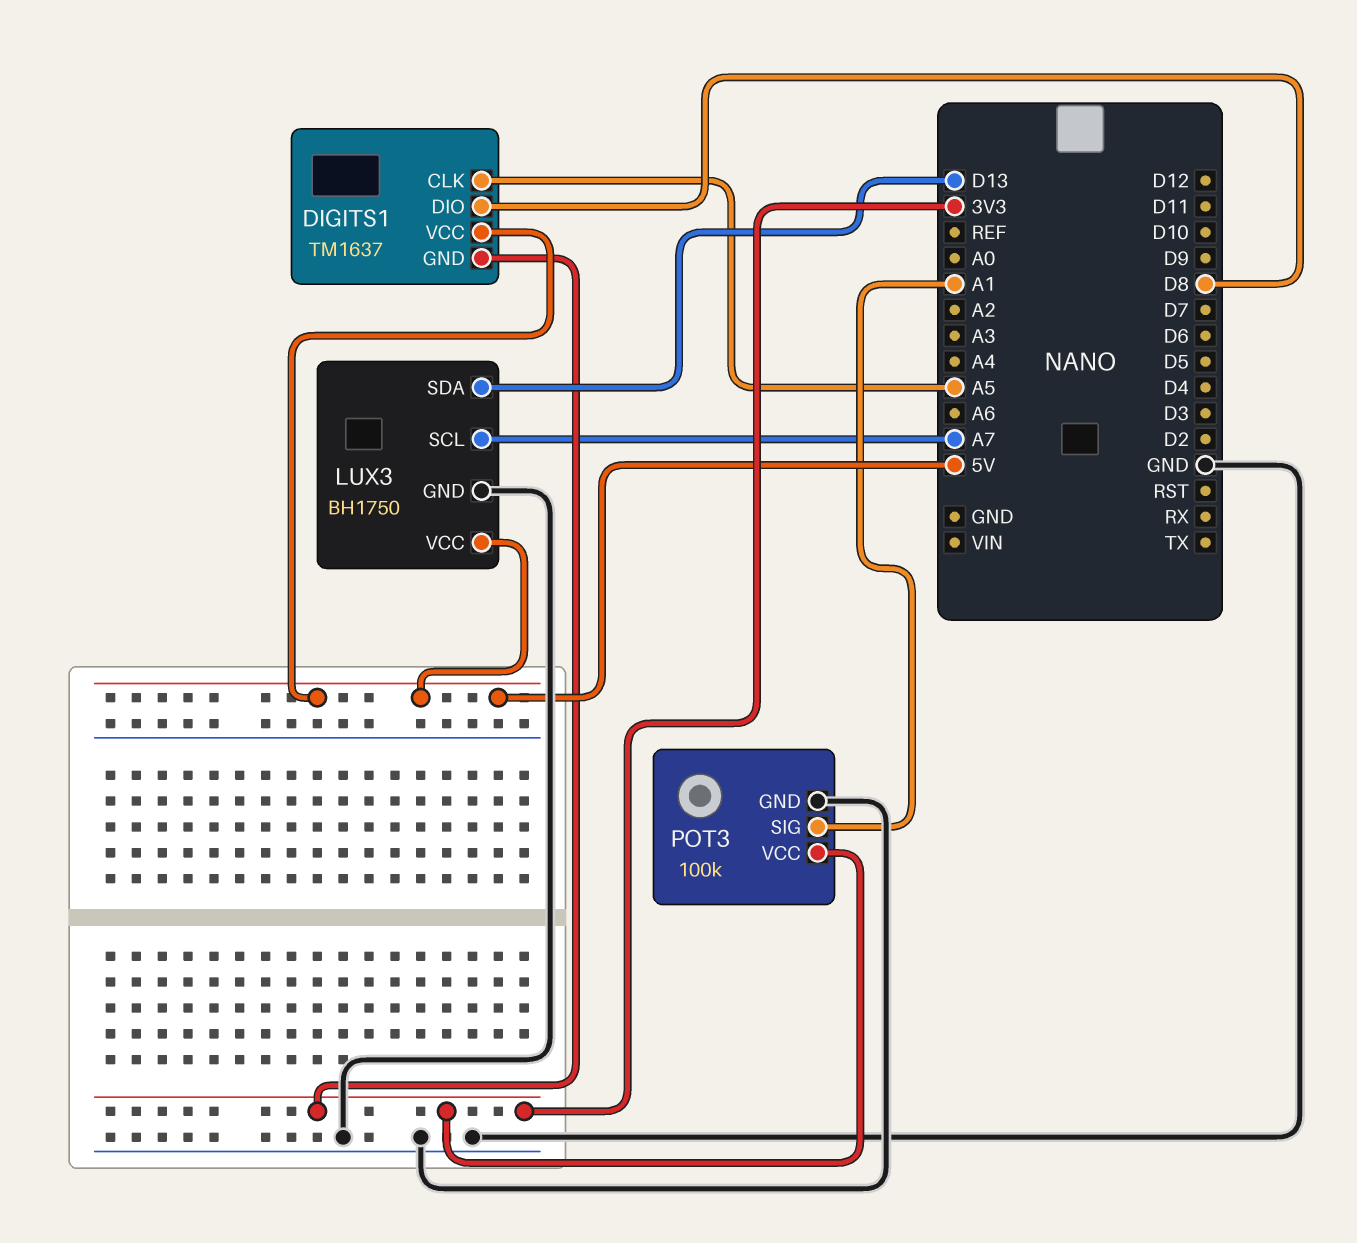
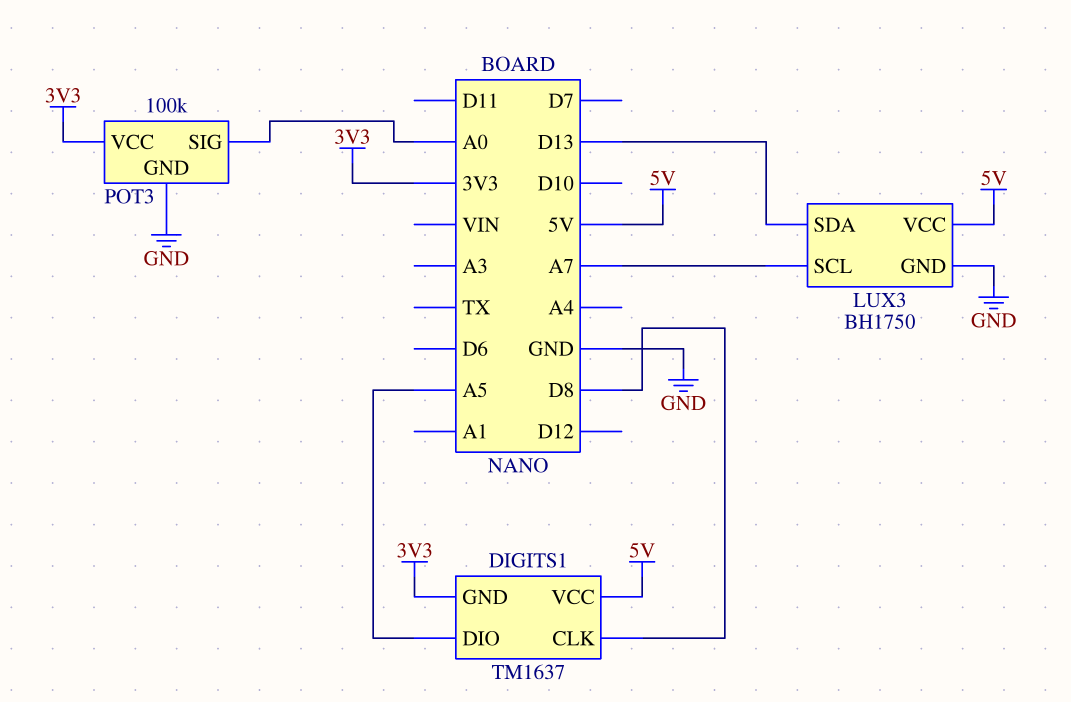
DIGITS1 pin CLK: A5 -> D8
DIGITS1 pin DIO: D8 -> A5
POT3 pin SIG: A1 -> A0

